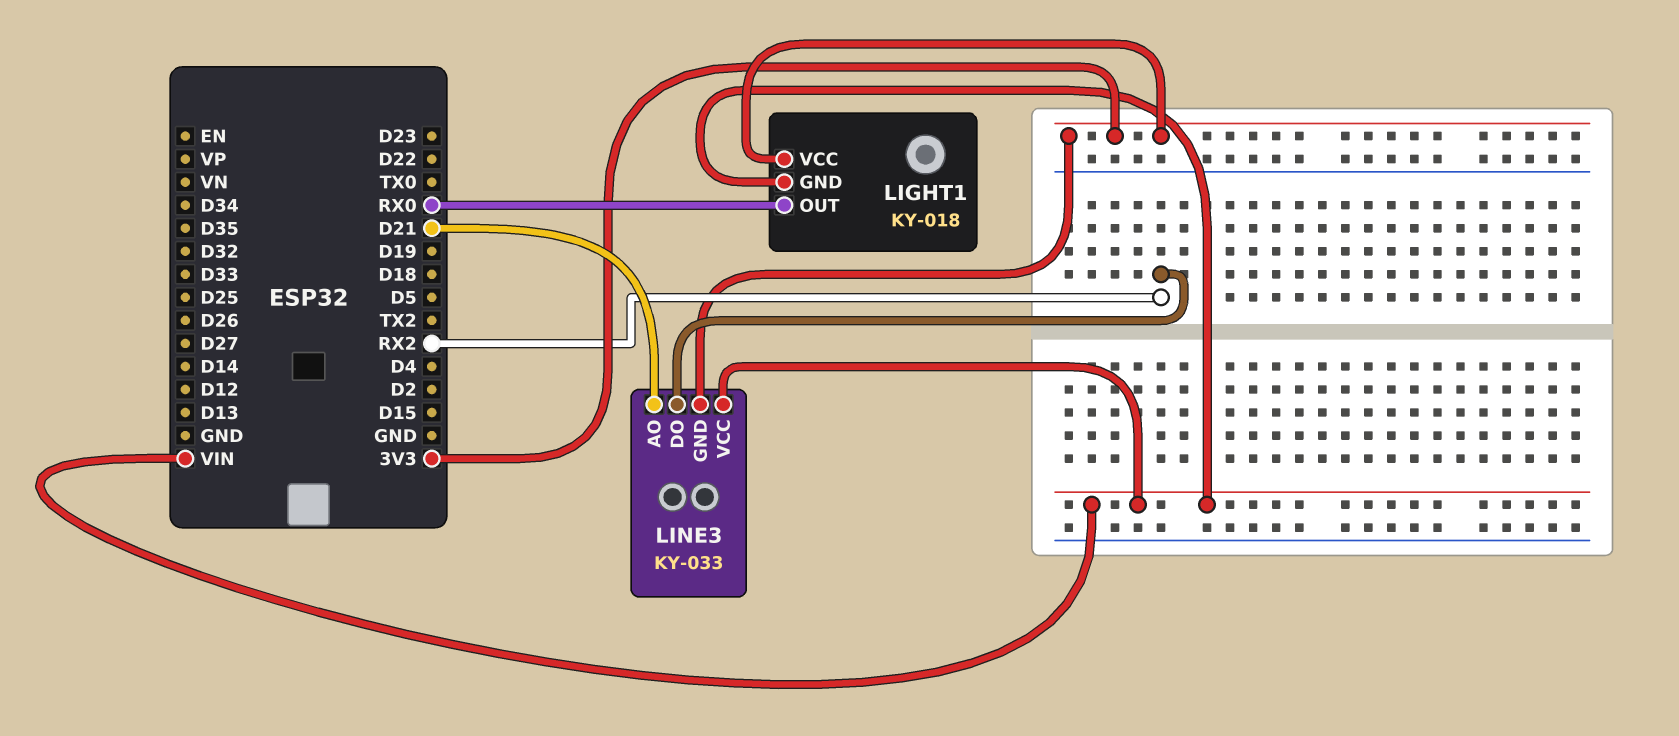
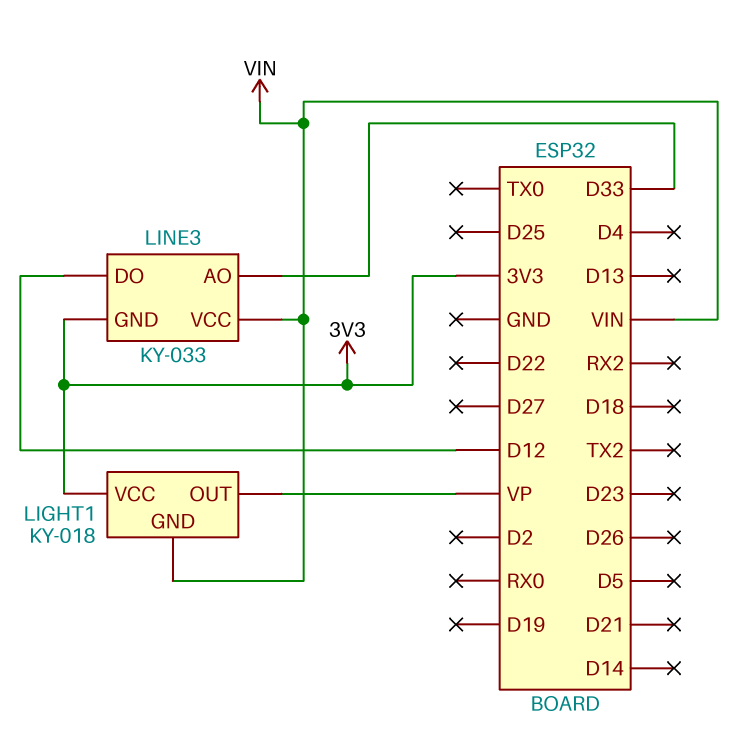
LIGHT1 pin OUT: RX0 -> VP
LINE3 pin AO: D21 -> D33
LINE3 pin DO: RX2 -> D12

